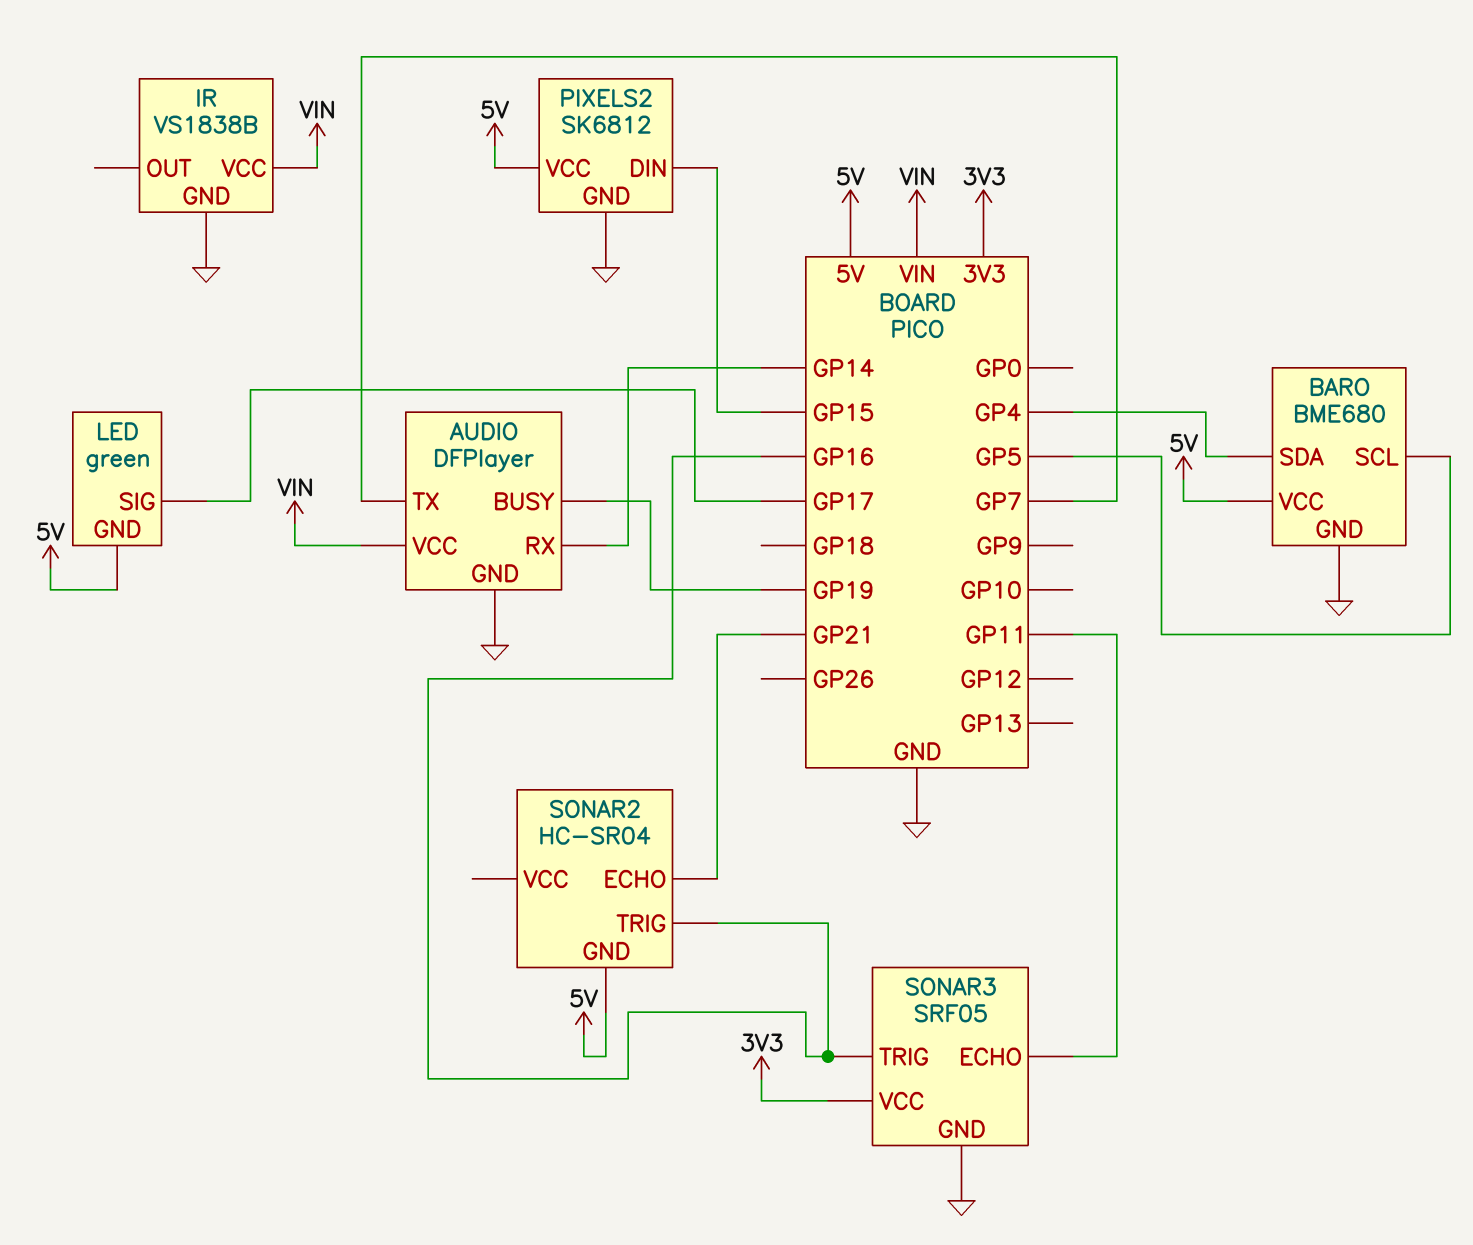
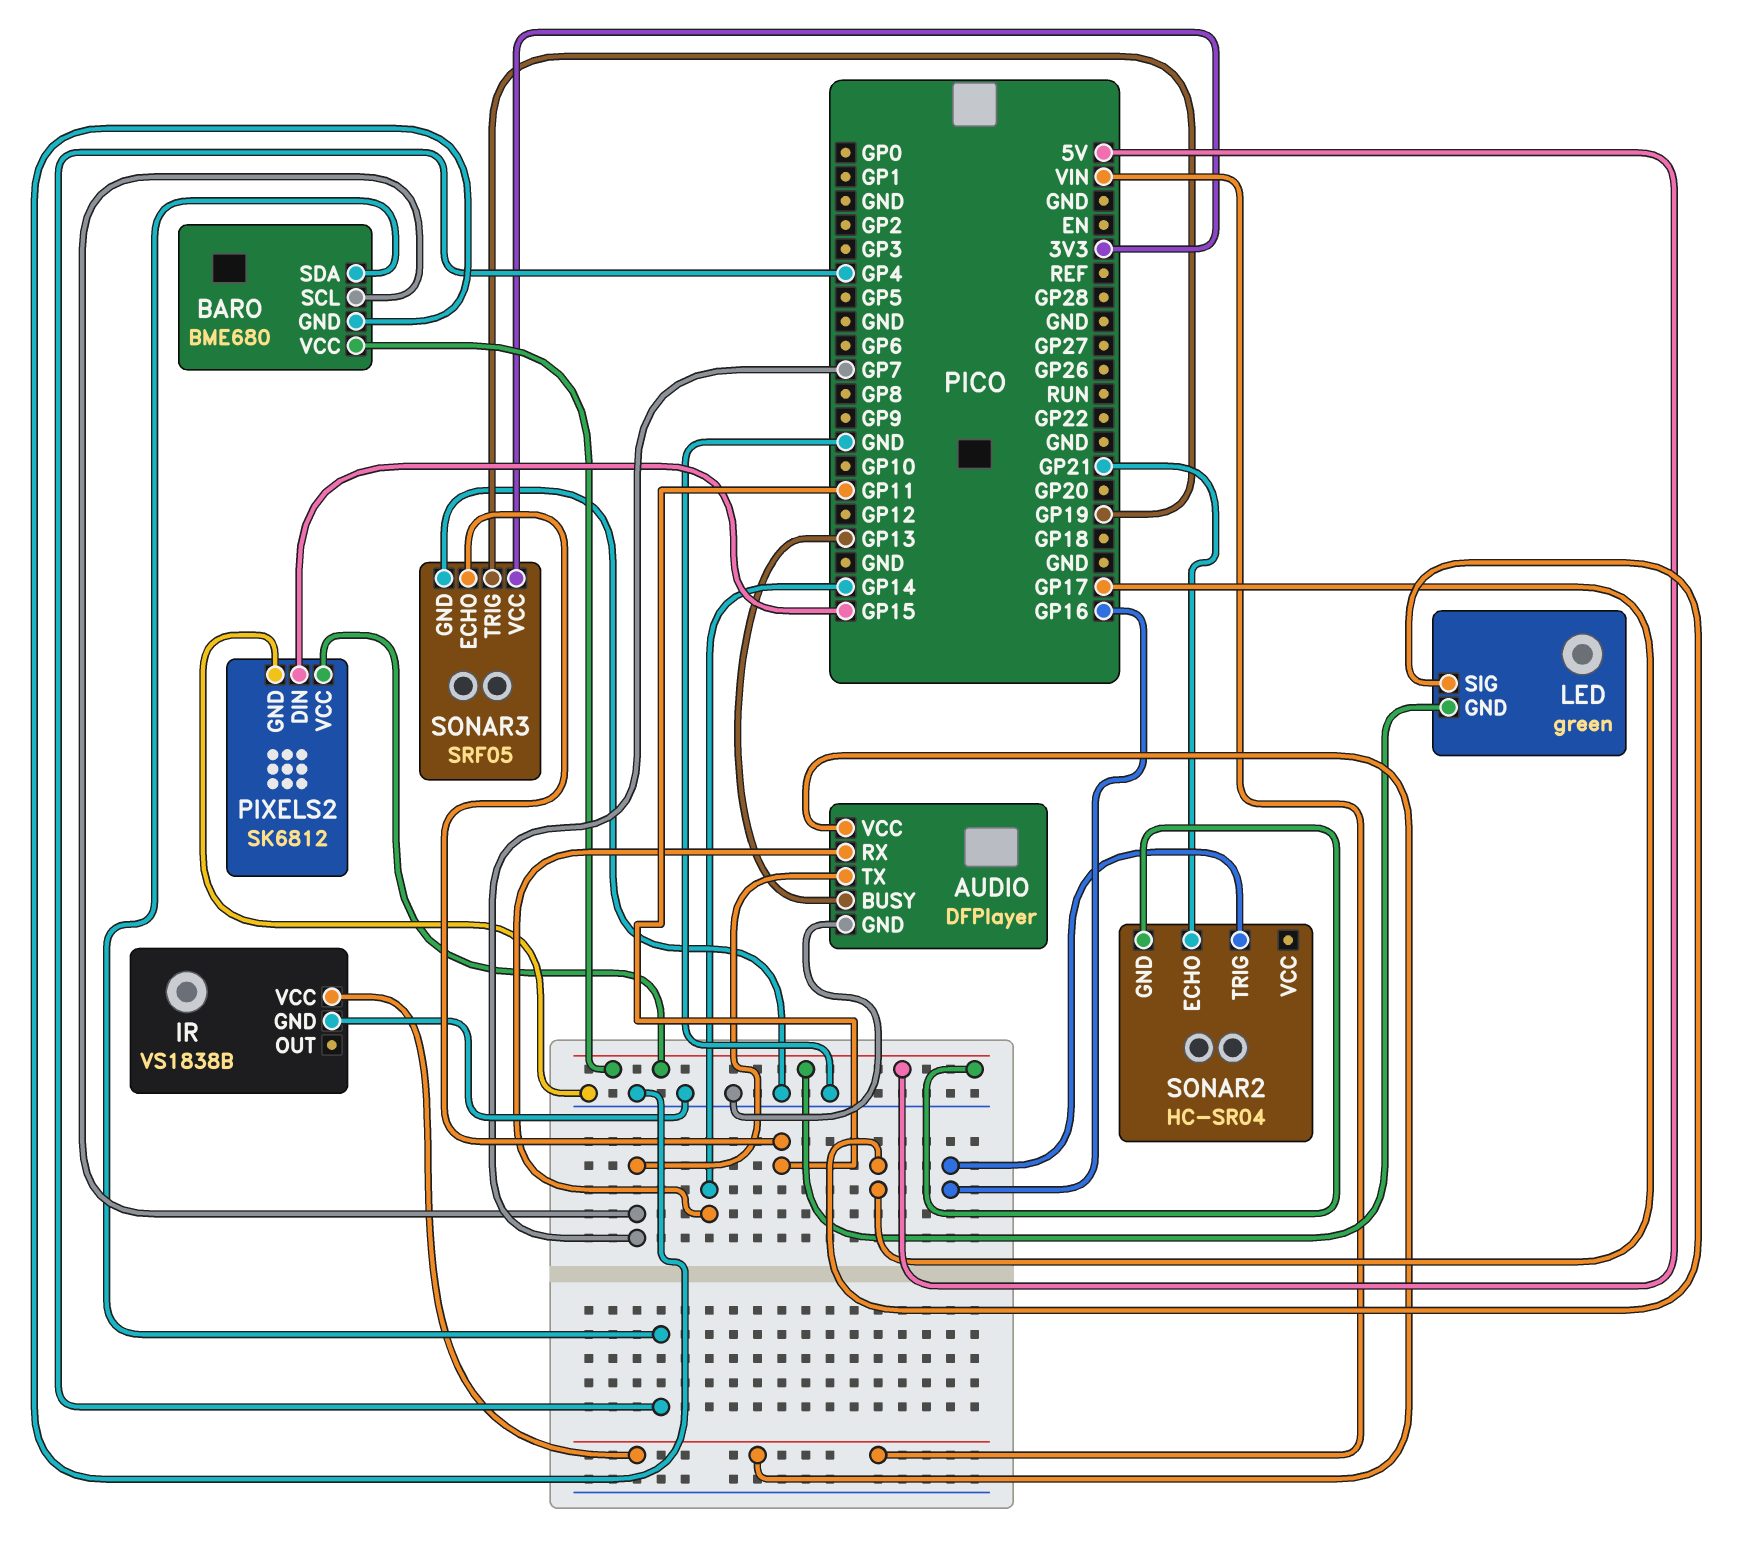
AUDIO pin BUSY: GP19 -> GP13
BARO pin SCL: GP5 -> GP7
SONAR3 pin TRIG: GP16 -> GP19

